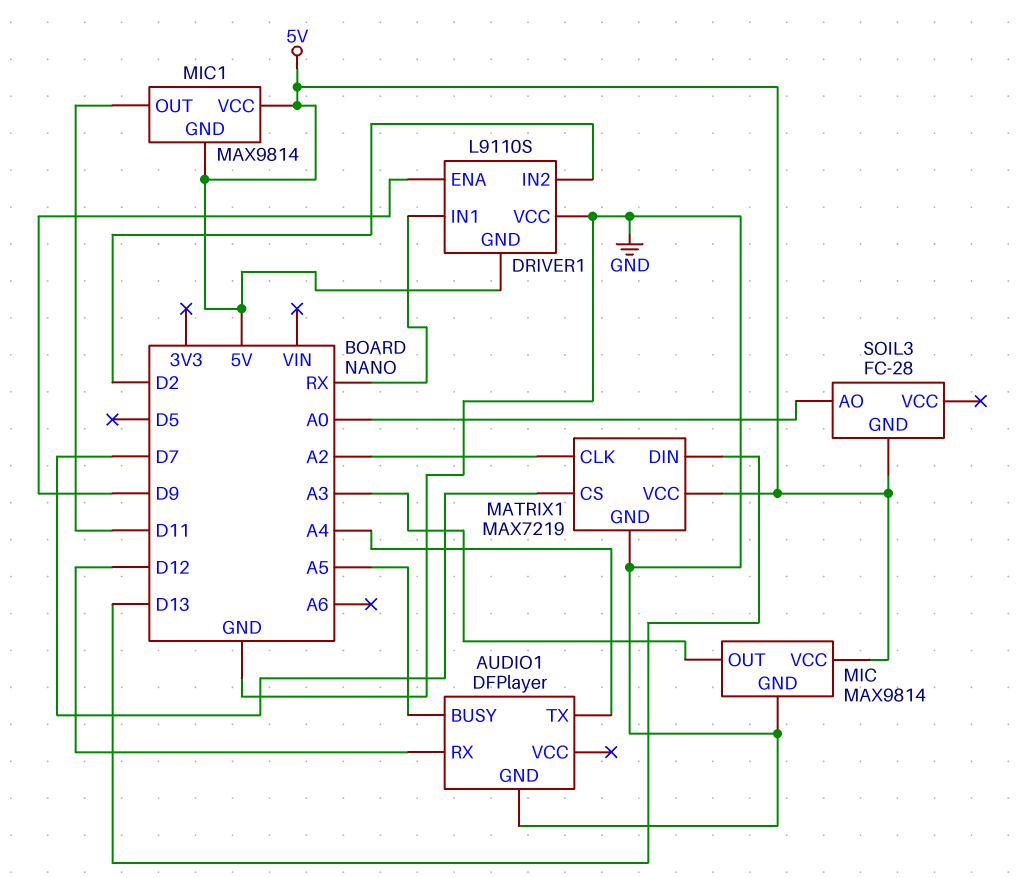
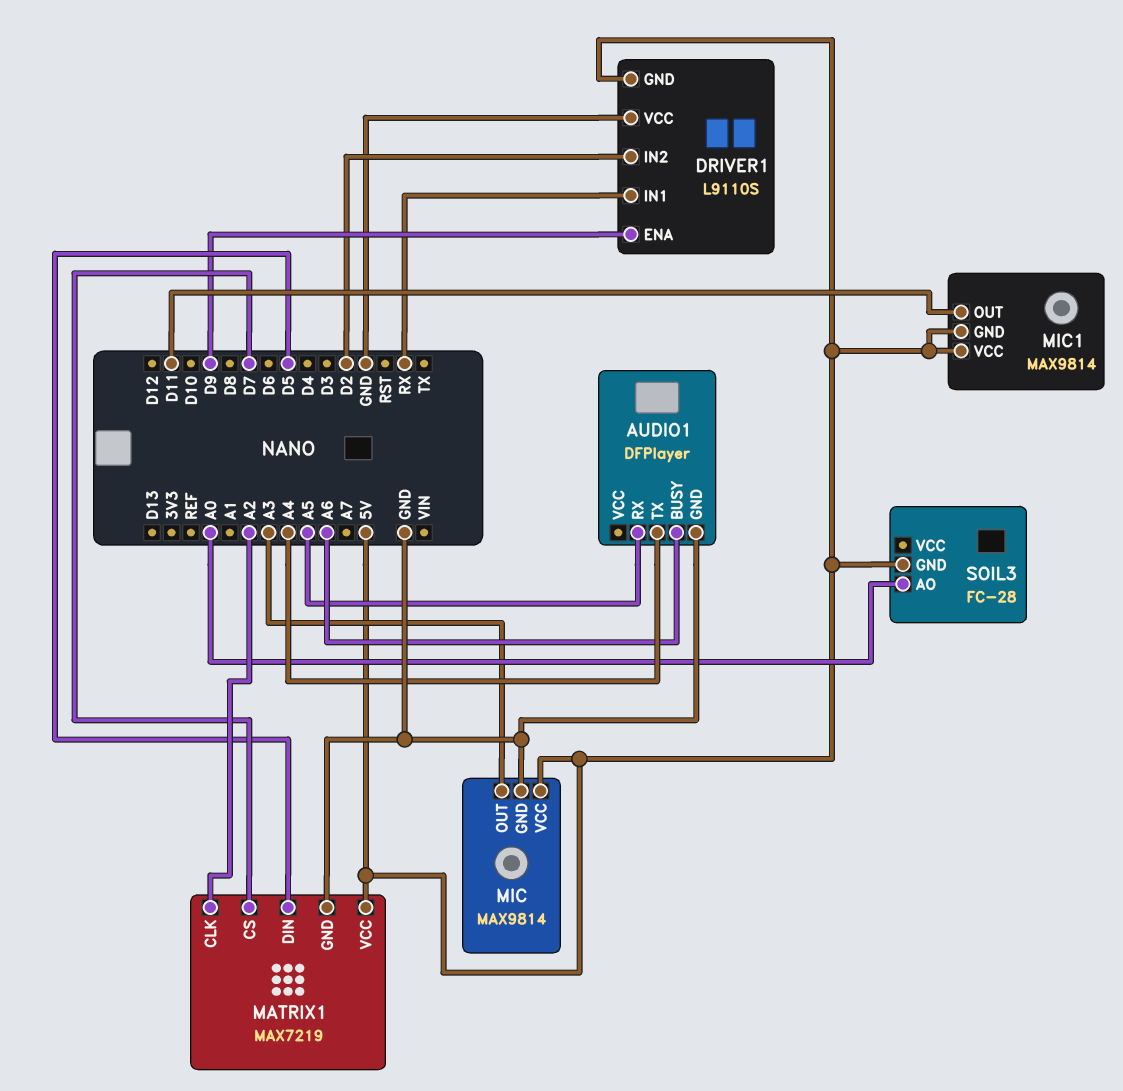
AUDIO1 pin BUSY: A5 -> A6
AUDIO1 pin RX: D12 -> A5
MATRIX1 pin DIN: D13 -> D5

